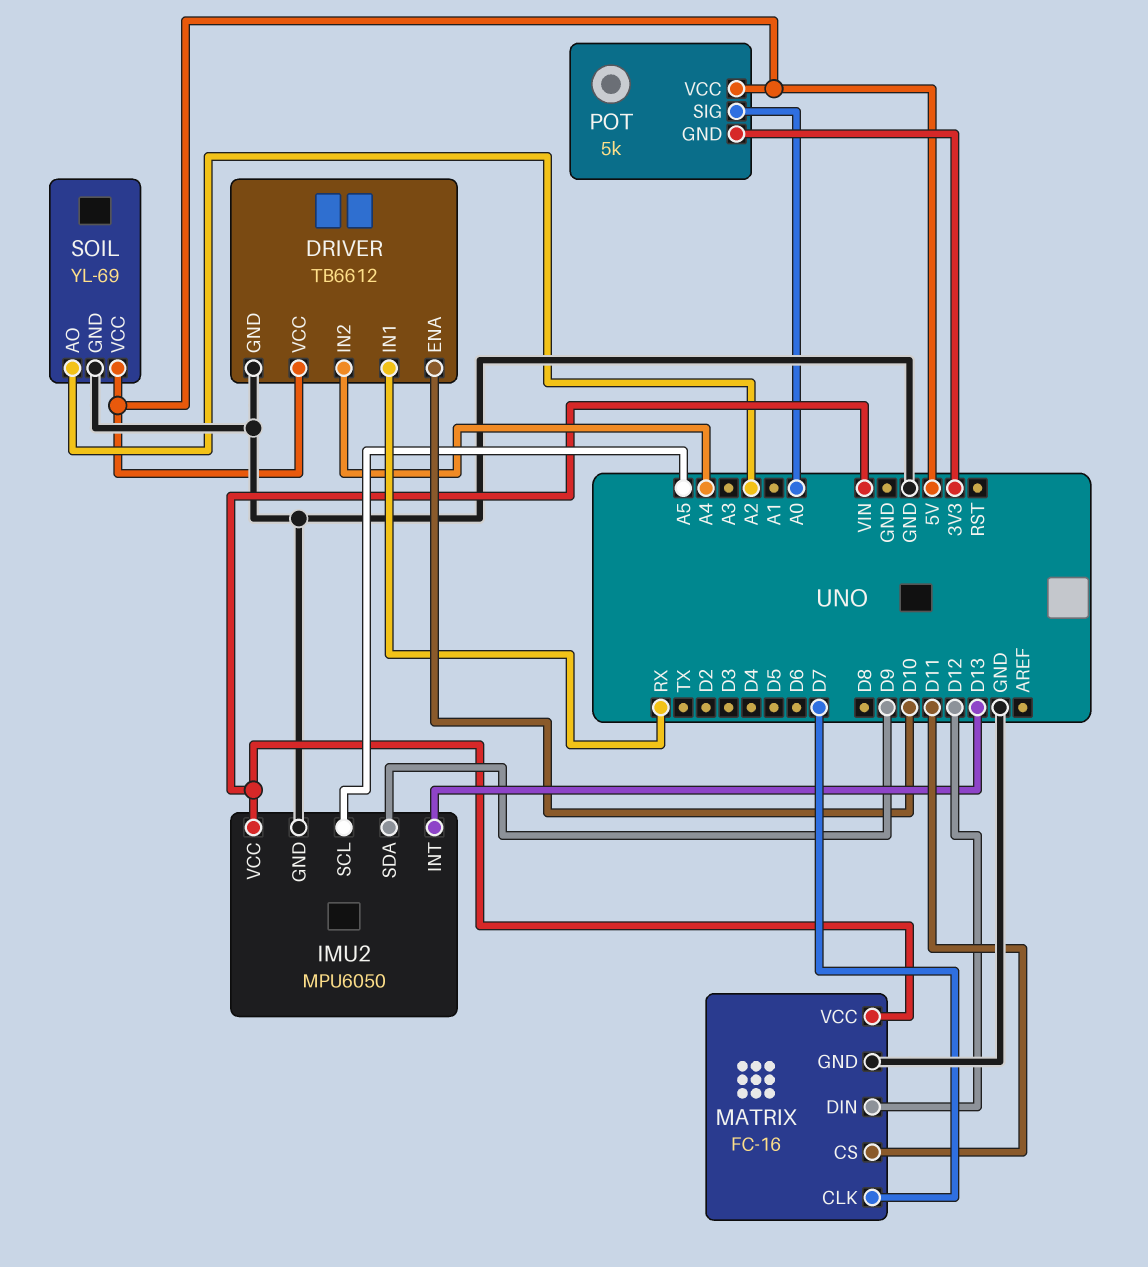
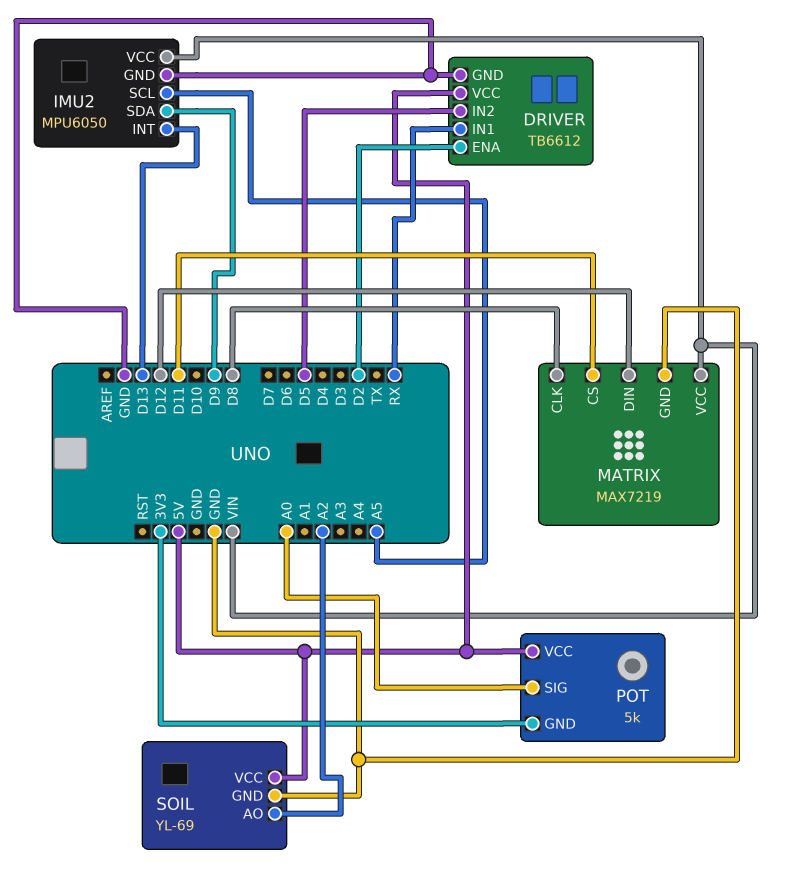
DRIVER pin ENA: D10 -> D2
DRIVER pin IN2: A4 -> D5
MATRIX: FC-16 -> MAX7219
MATRIX pin CLK: D7 -> D8

